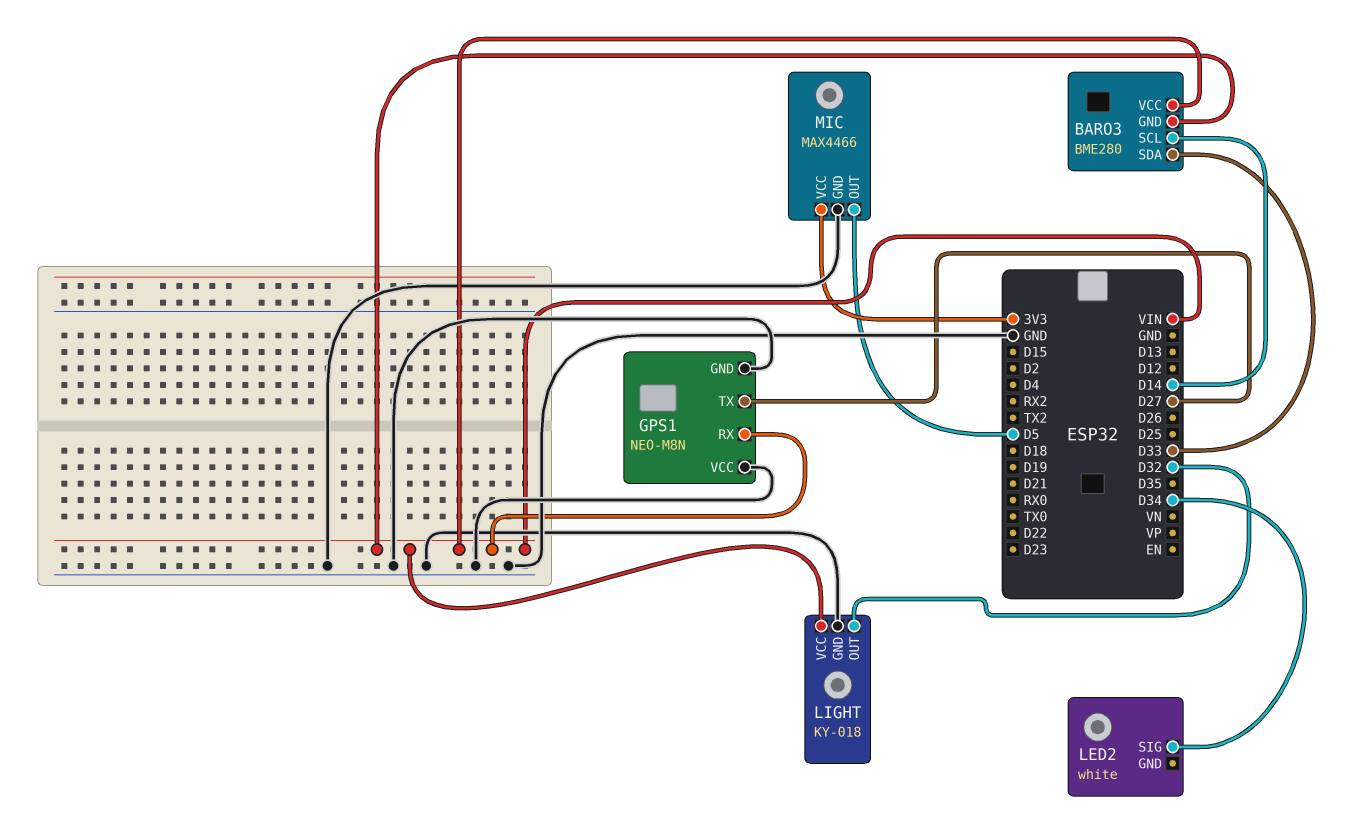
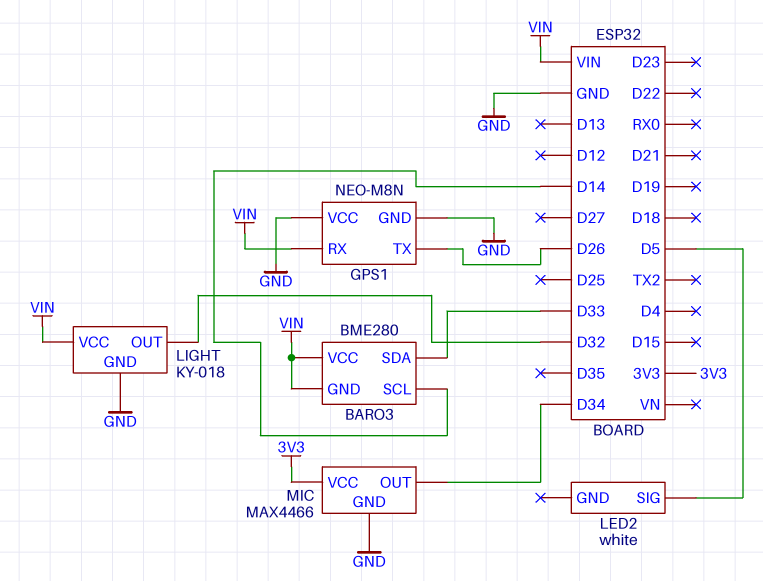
GPS1 pin TX: D27 -> D26
LED2 pin SIG: D34 -> D5
MIC pin OUT: D5 -> D34

